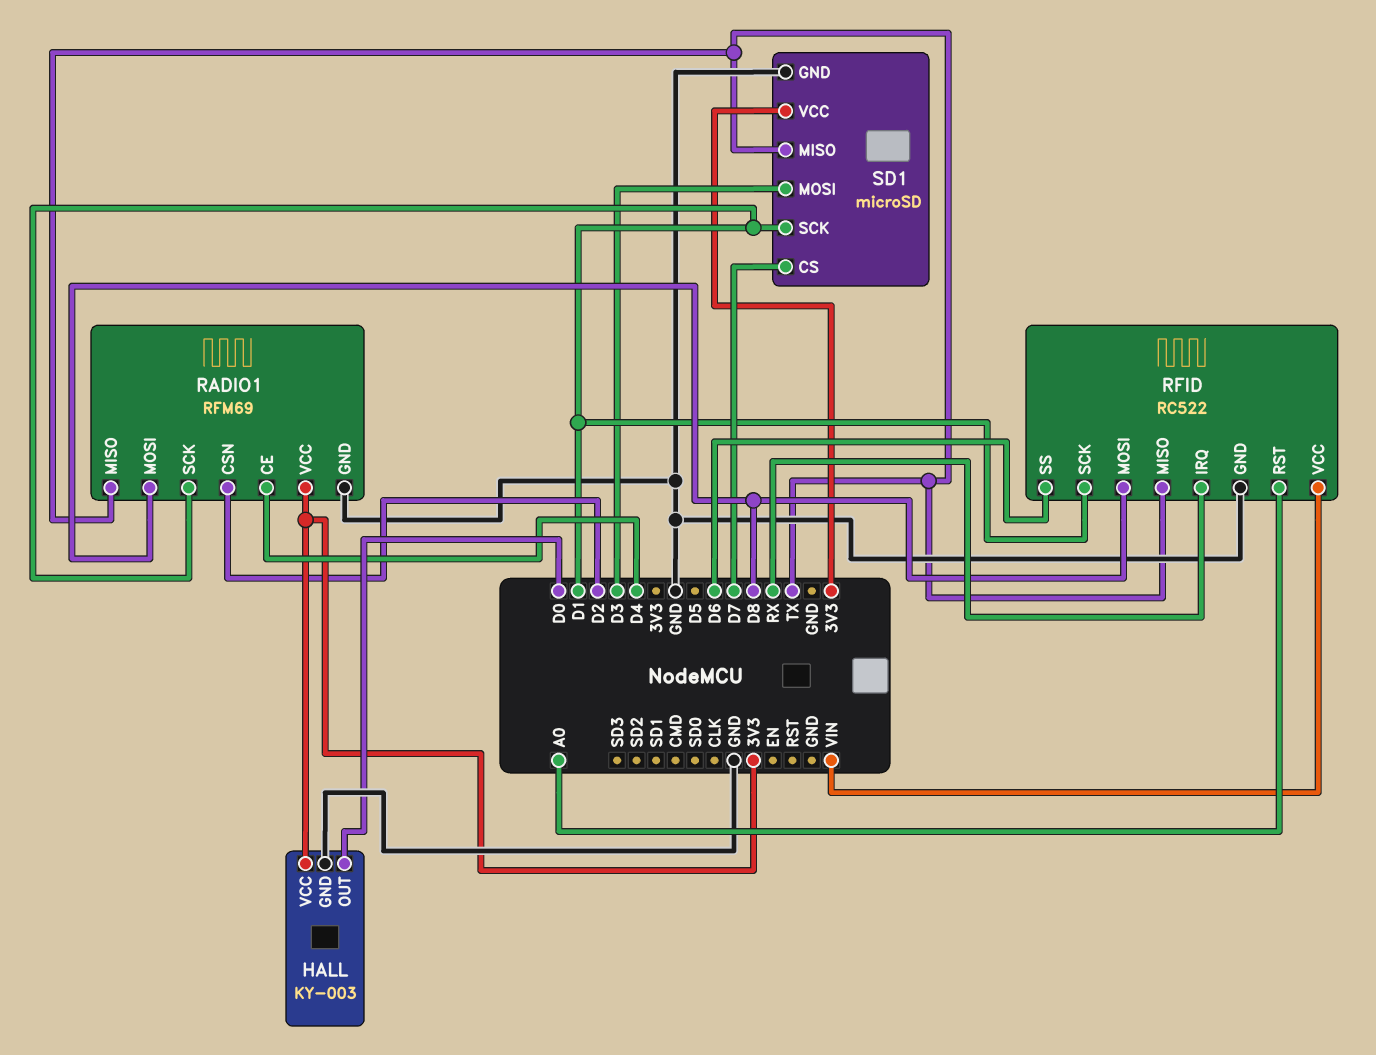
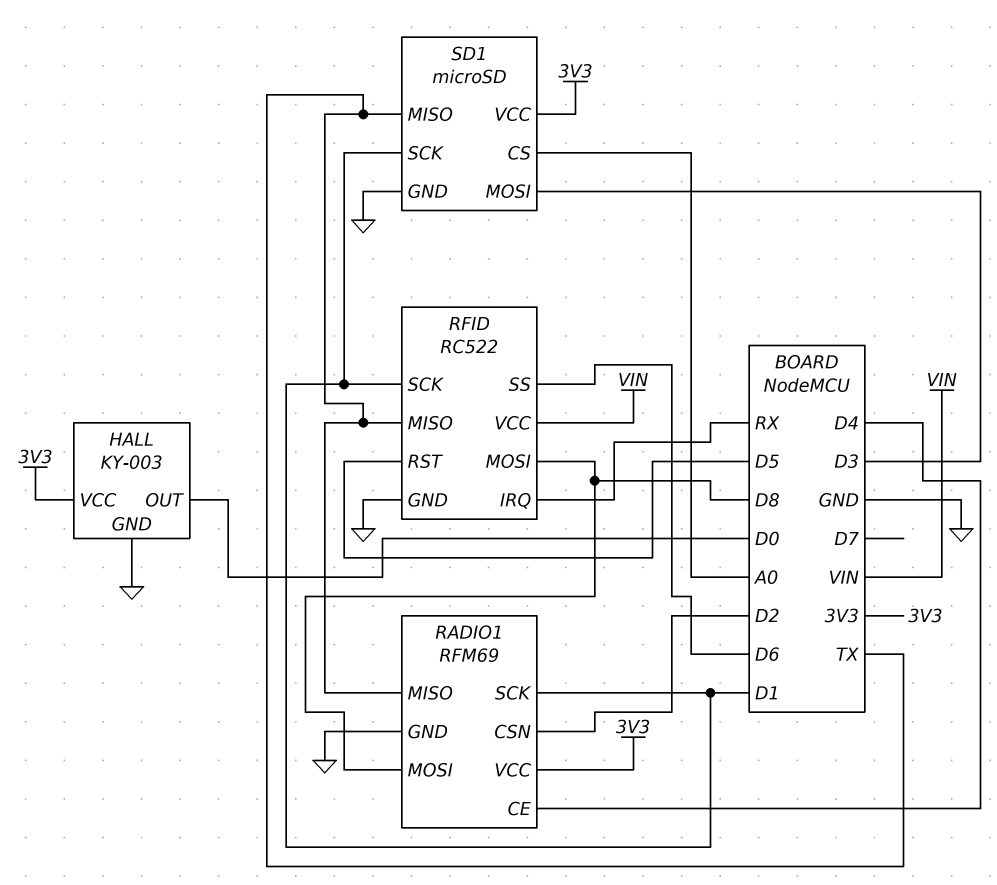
RFID pin RST: A0 -> D5
SD1 pin CS: D7 -> A0

